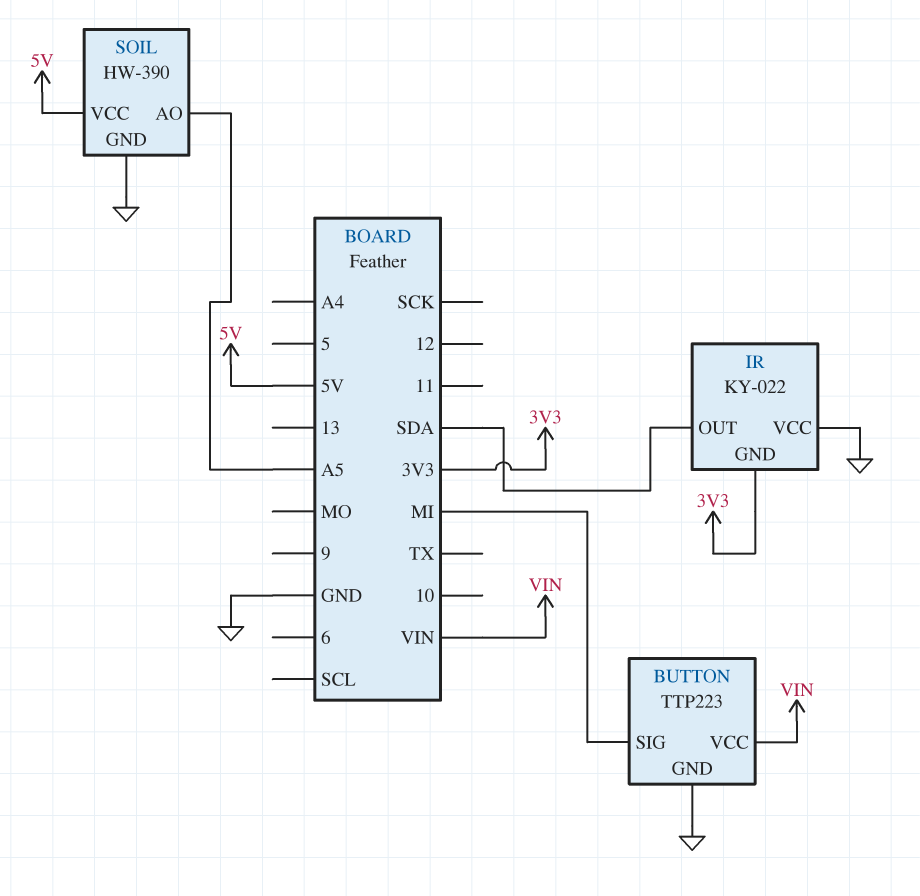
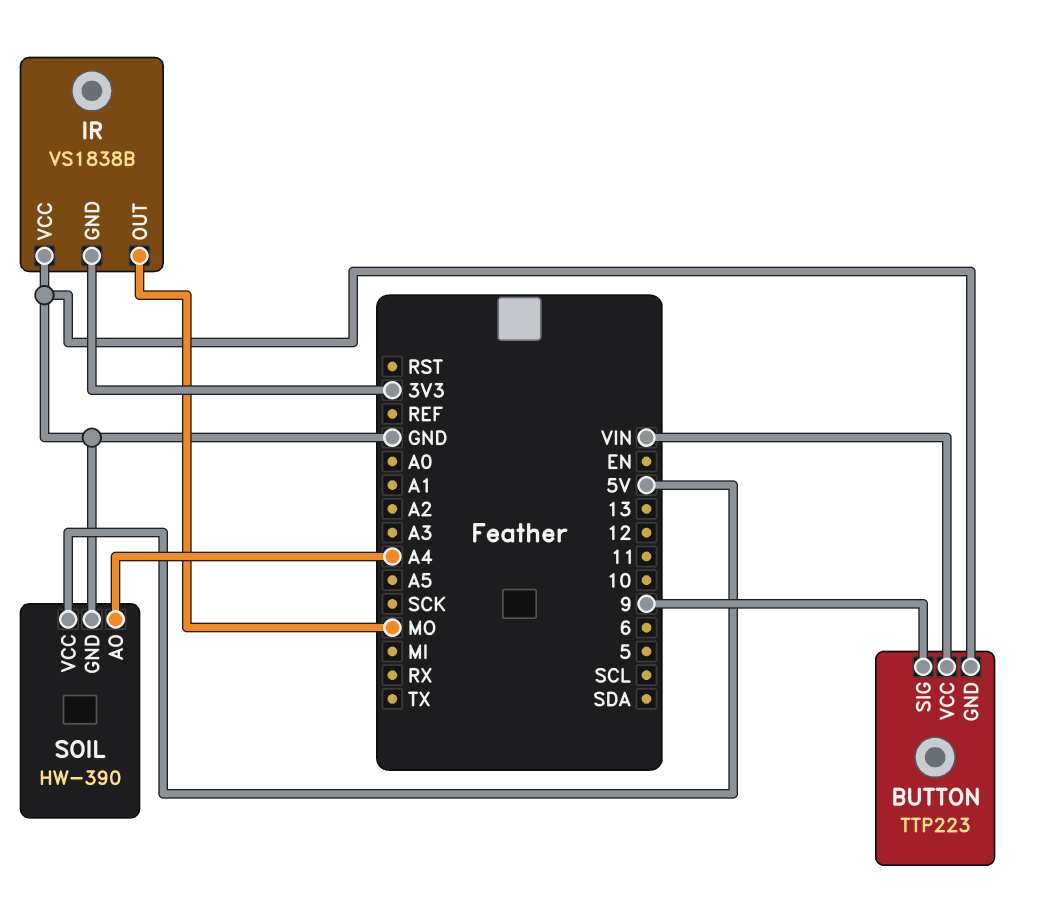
BUTTON pin SIG: MI -> 9
IR: KY-022 -> VS1838B
IR pin OUT: SDA -> MO
SOIL pin AO: A5 -> A4

